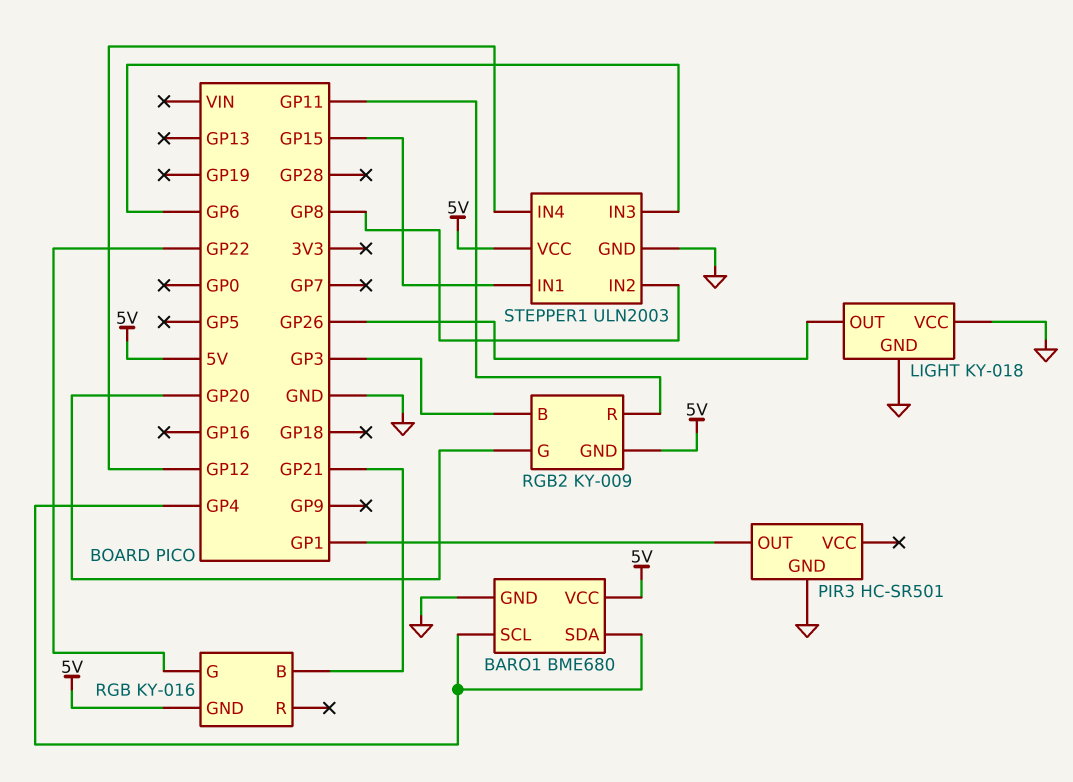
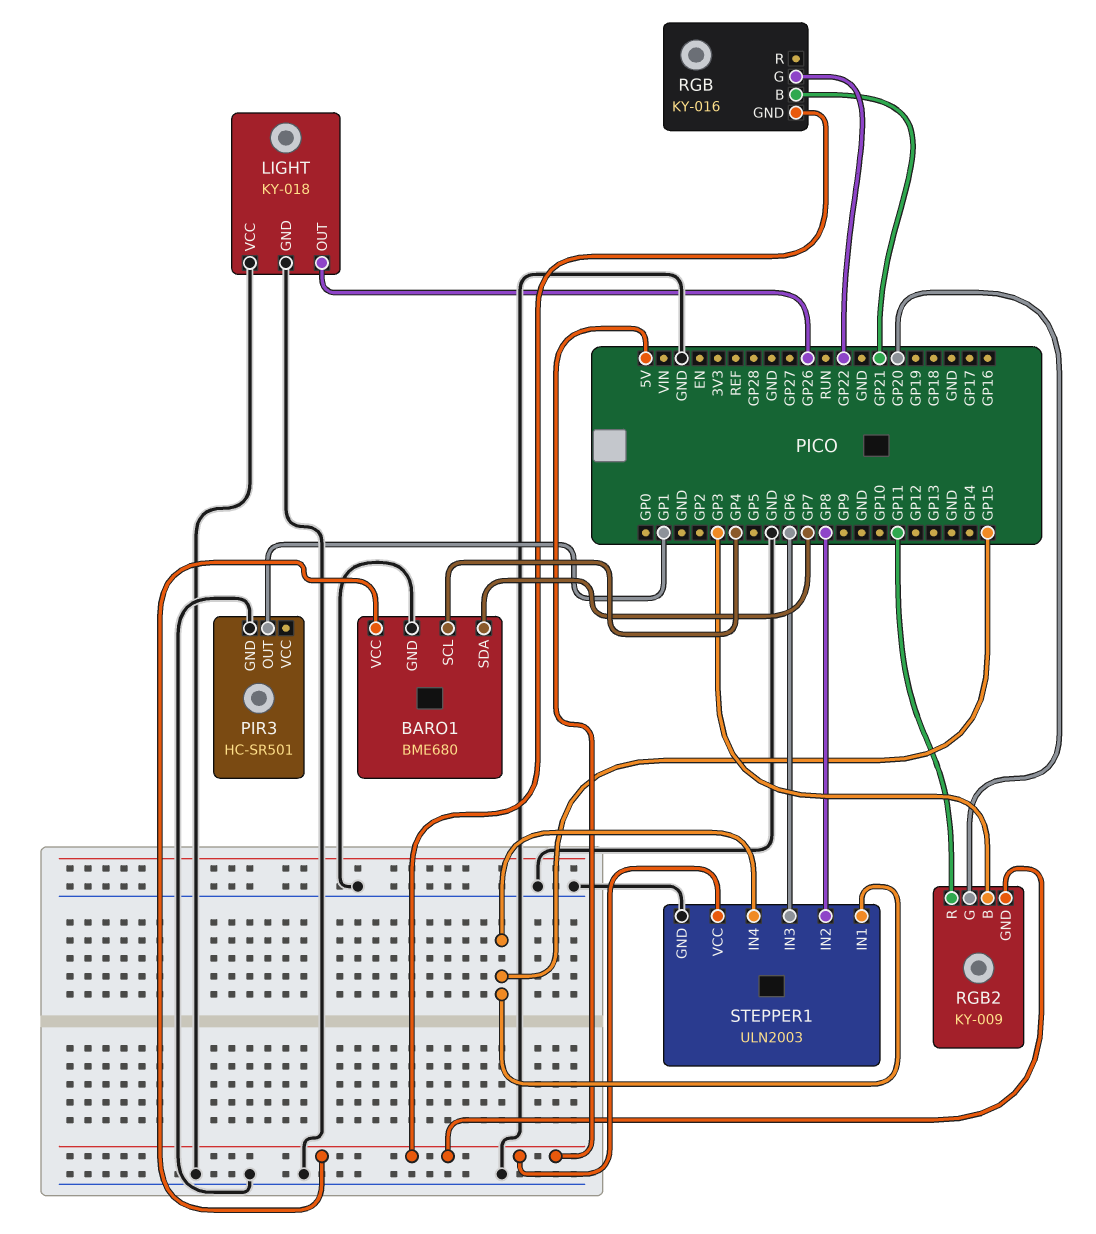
BARO1 pin SDA: GP4 -> GP7
STEPPER1 pin IN4: GP12 -> GP15

